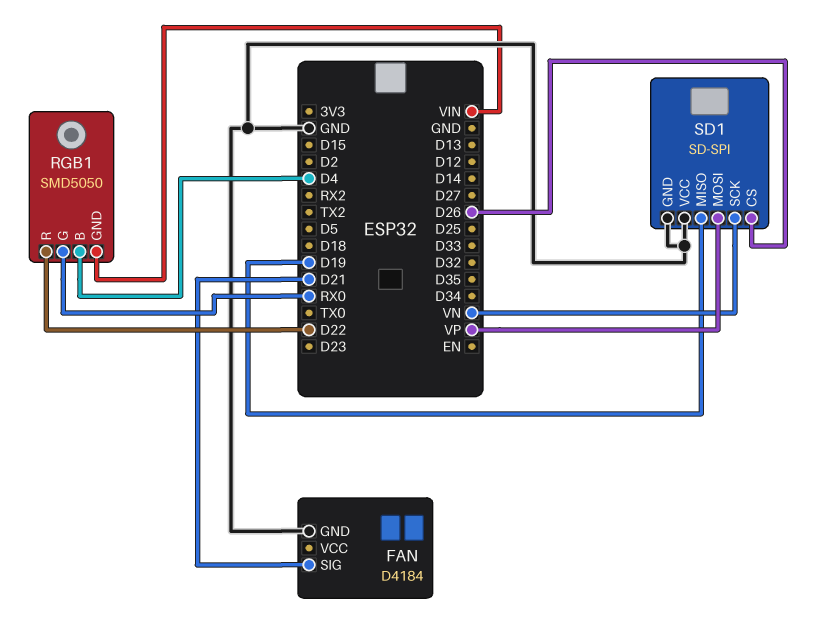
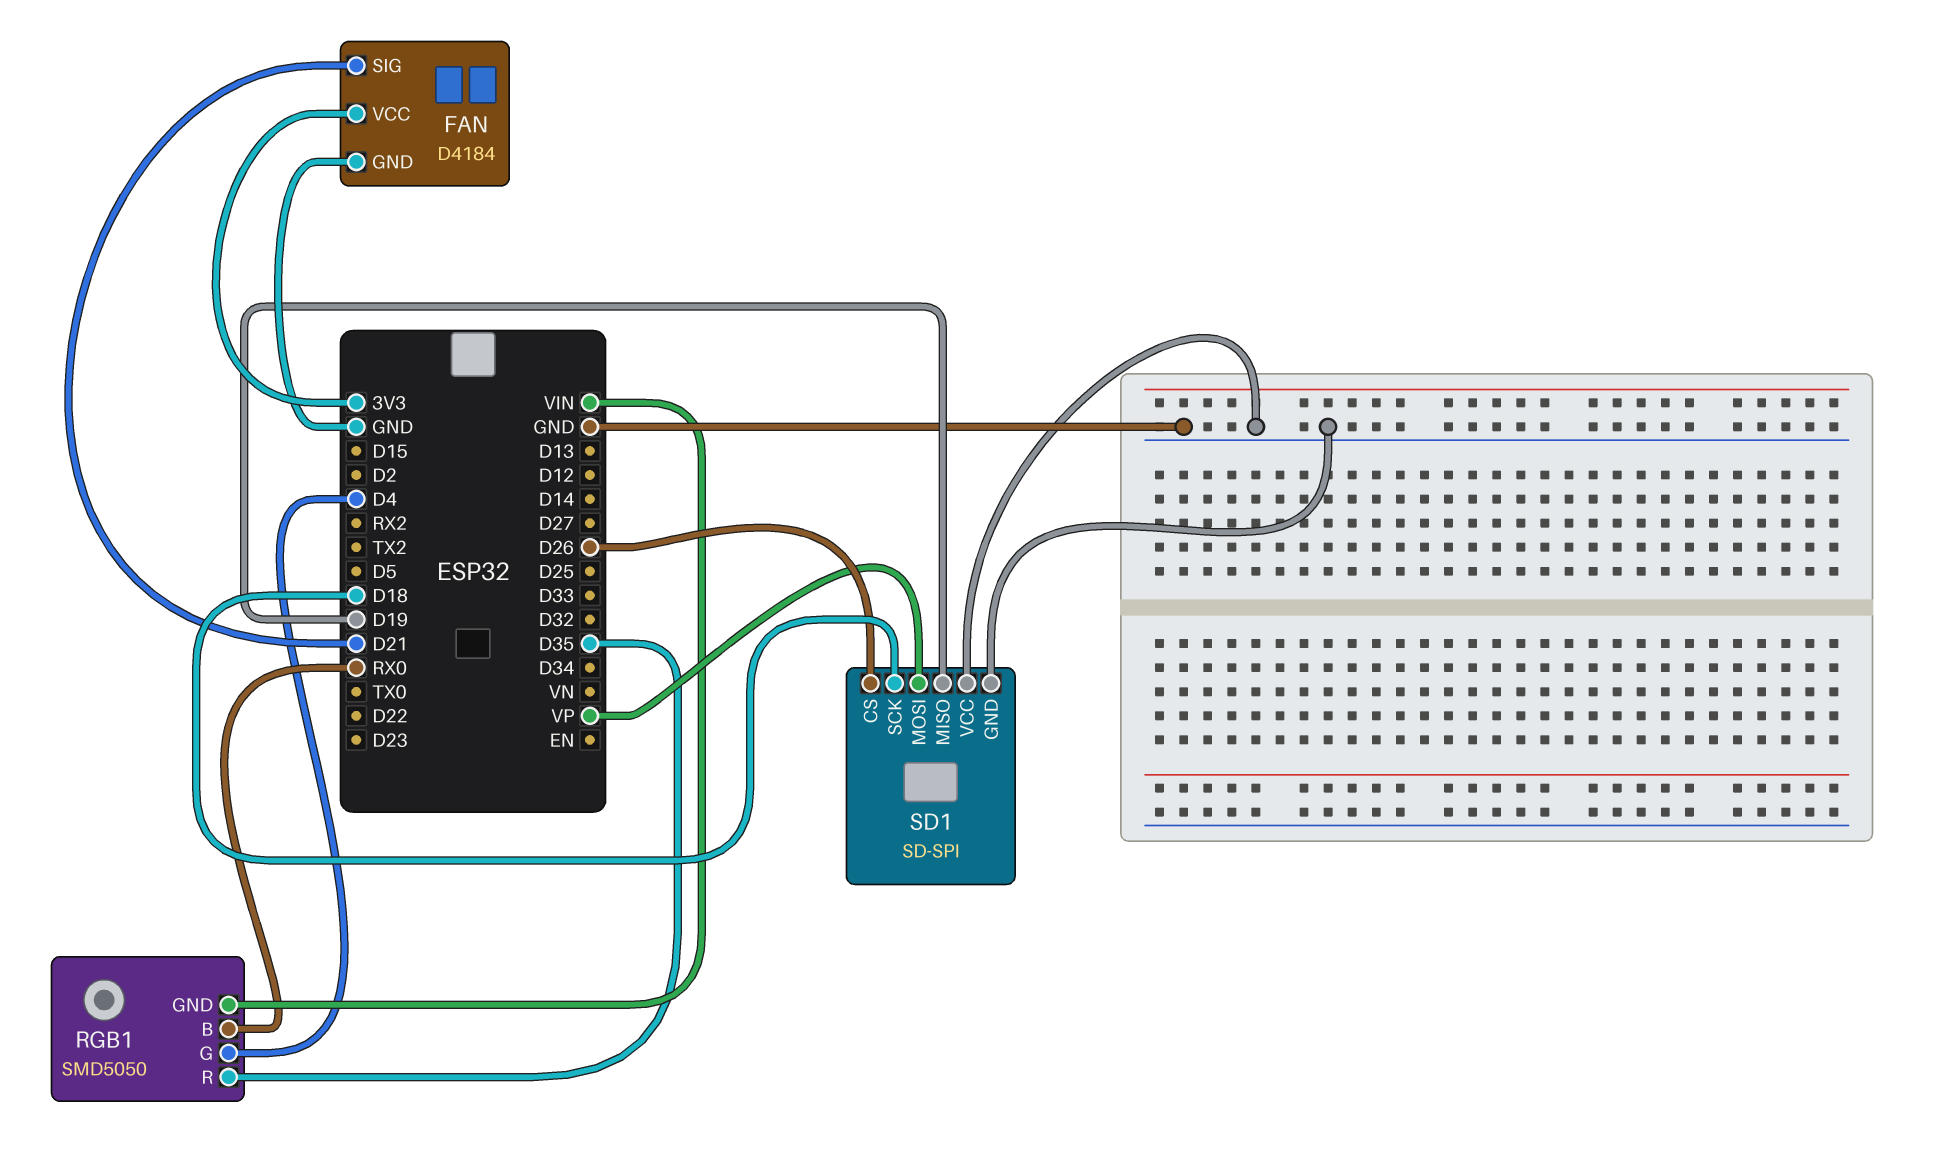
FAN pin VCC: none -> 3V3
RGB1 pin B: D4 -> RX0
RGB1 pin G: RX0 -> D4
RGB1 pin R: D22 -> D35
SD1 pin SCK: VN -> D18

